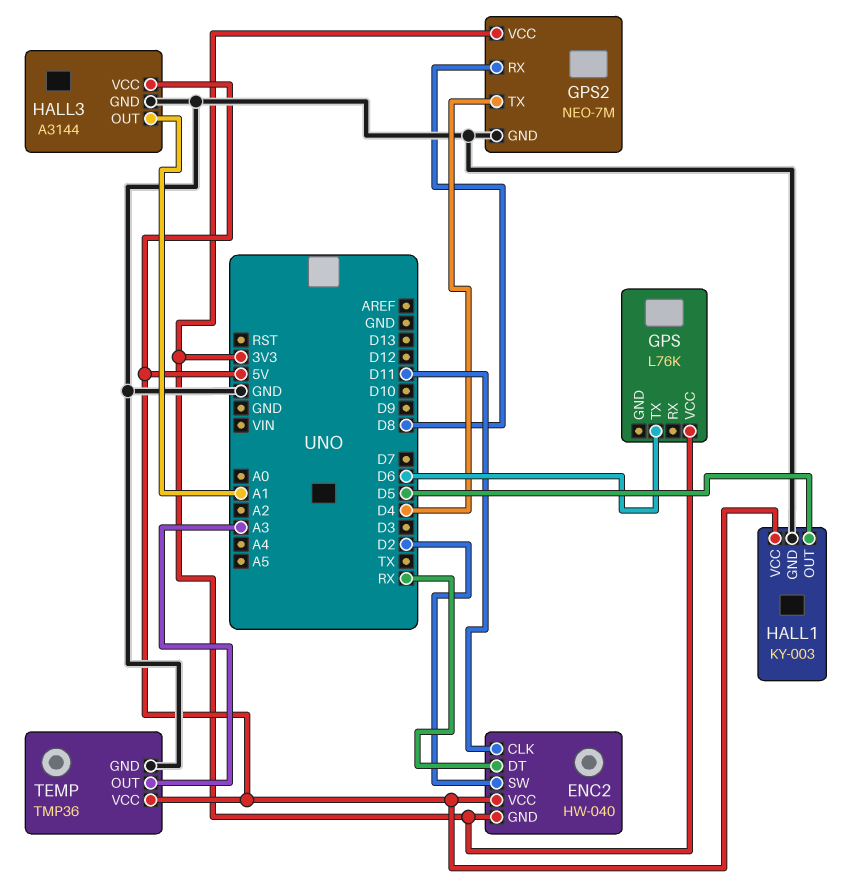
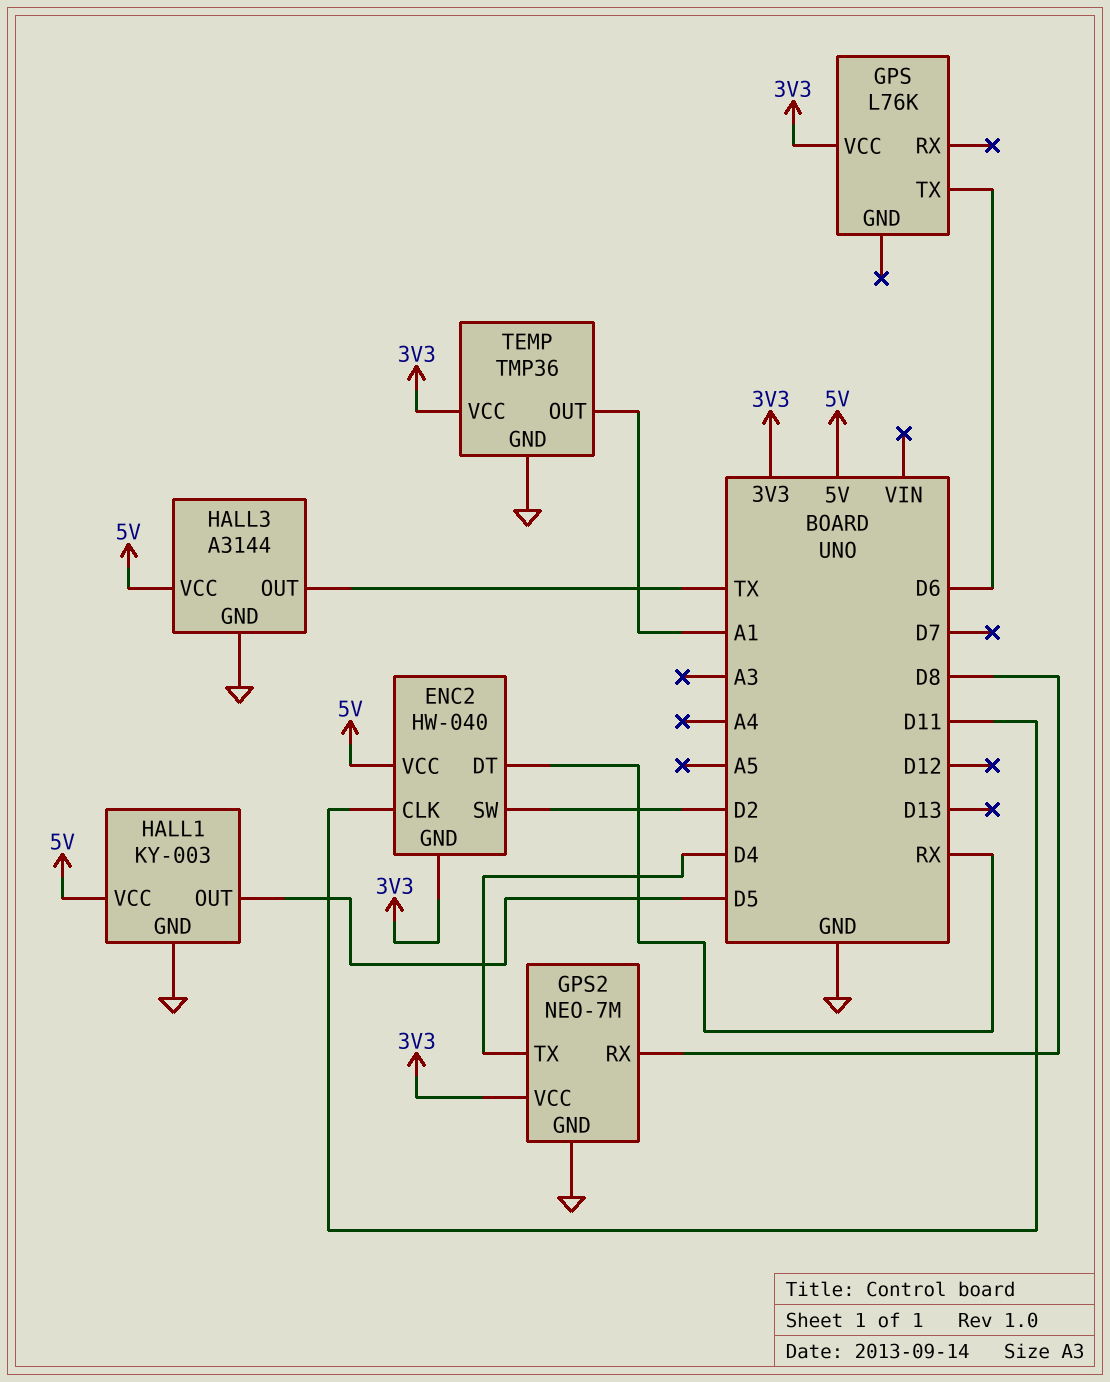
HALL3 pin OUT: A1 -> TX
TEMP pin OUT: A3 -> A1
TEMP pin VCC: 5V -> 3V3

